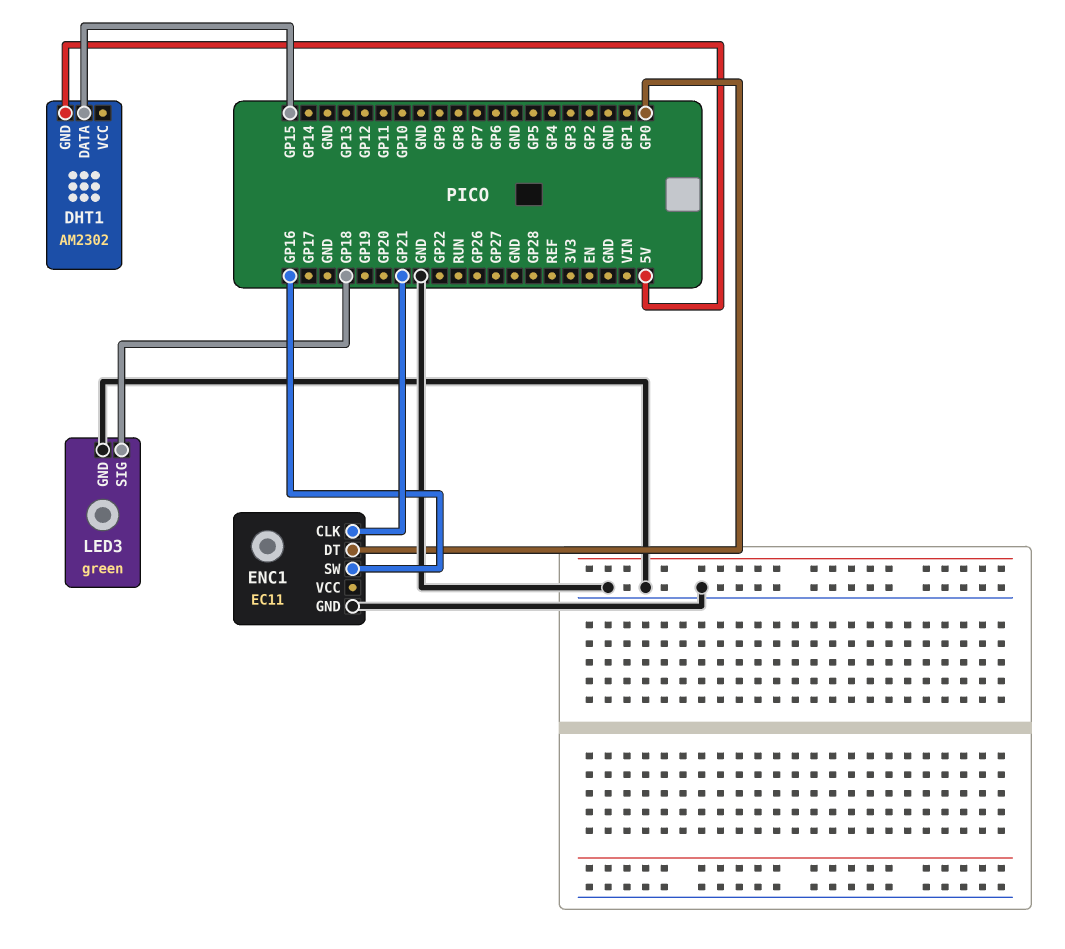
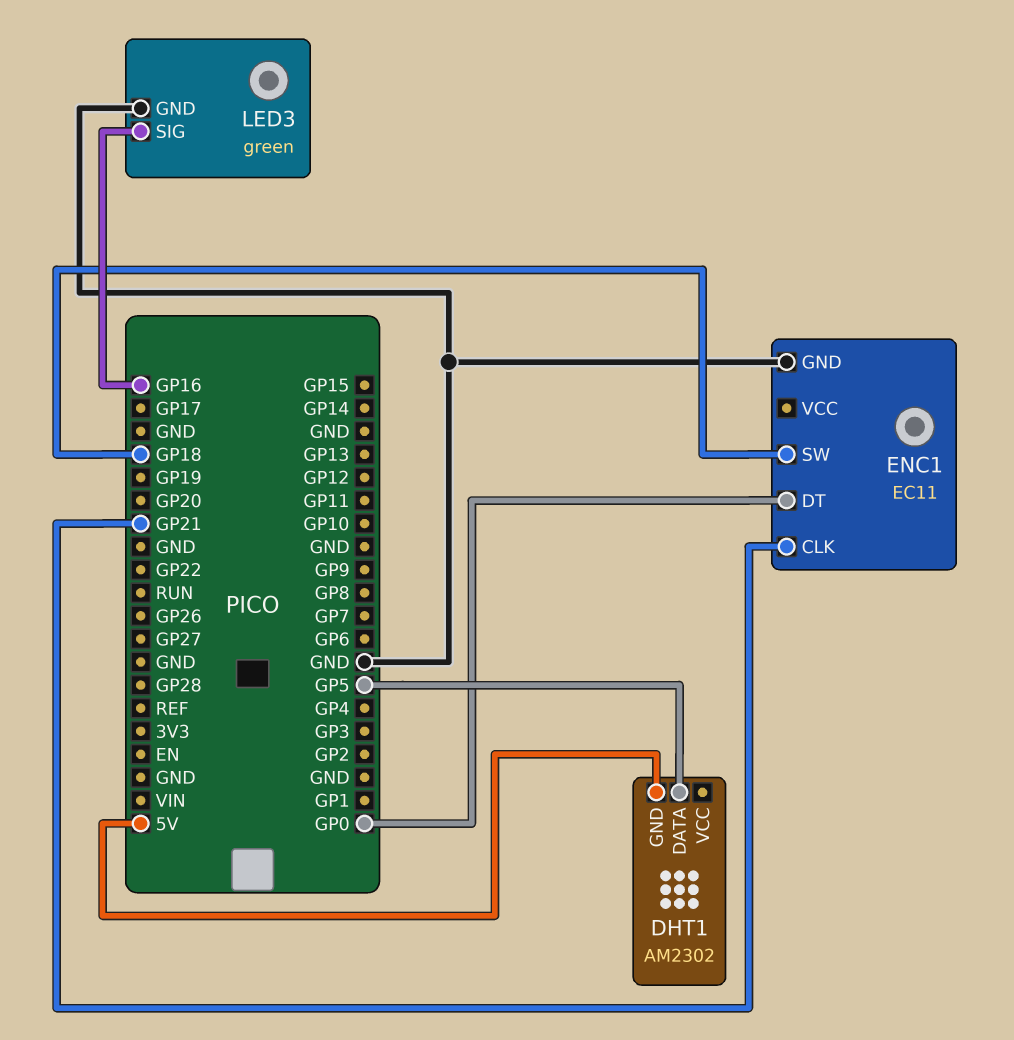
DHT1 pin DATA: GP15 -> GP5
ENC1 pin SW: GP16 -> GP18
LED3 pin SIG: GP18 -> GP16

